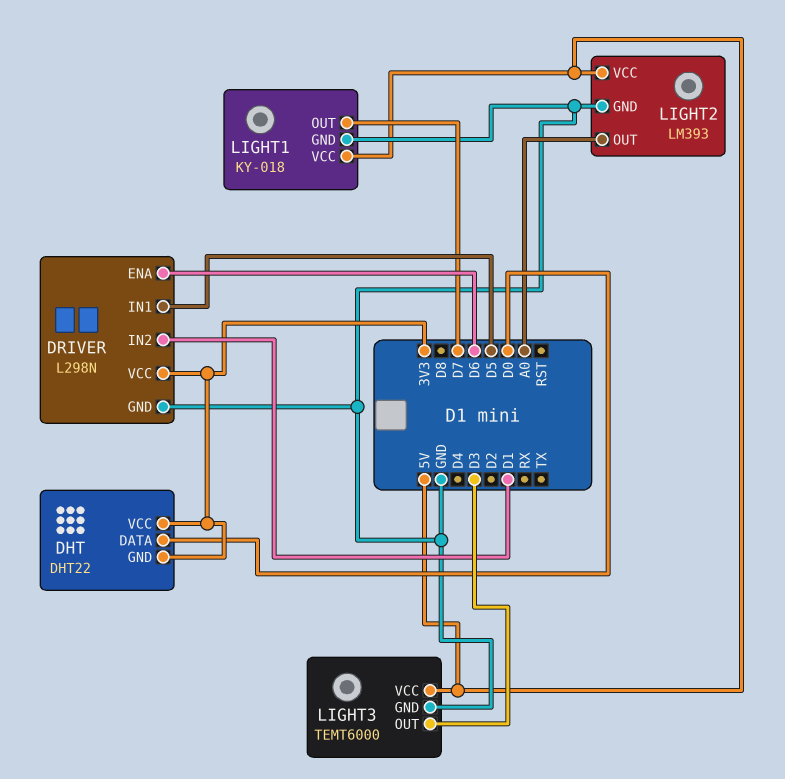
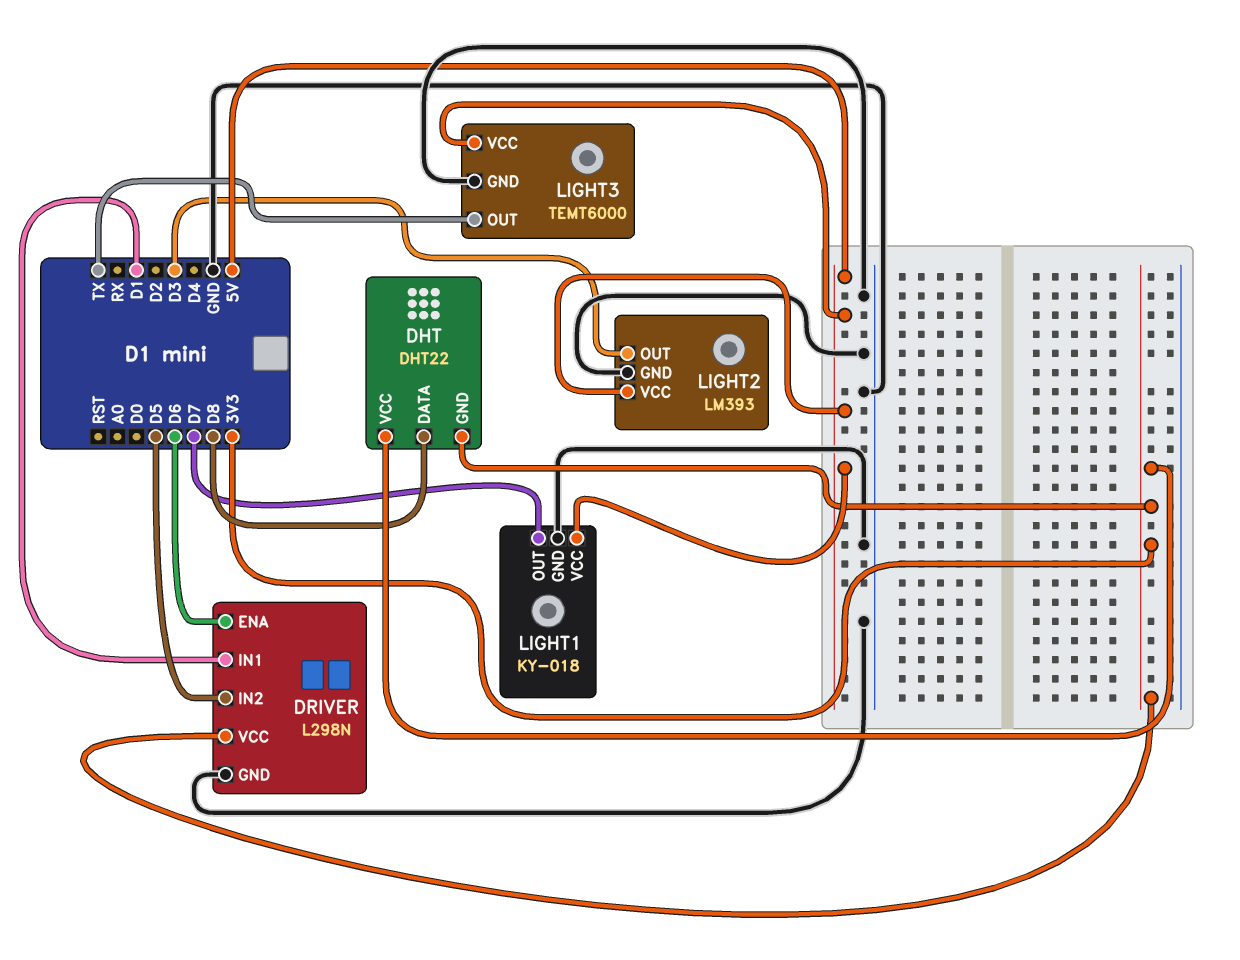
DHT pin DATA: D0 -> D8
DRIVER pin IN1: D5 -> D1
DRIVER pin IN2: D1 -> D5
LIGHT2 pin OUT: A0 -> D3
LIGHT3 pin OUT: D3 -> TX

